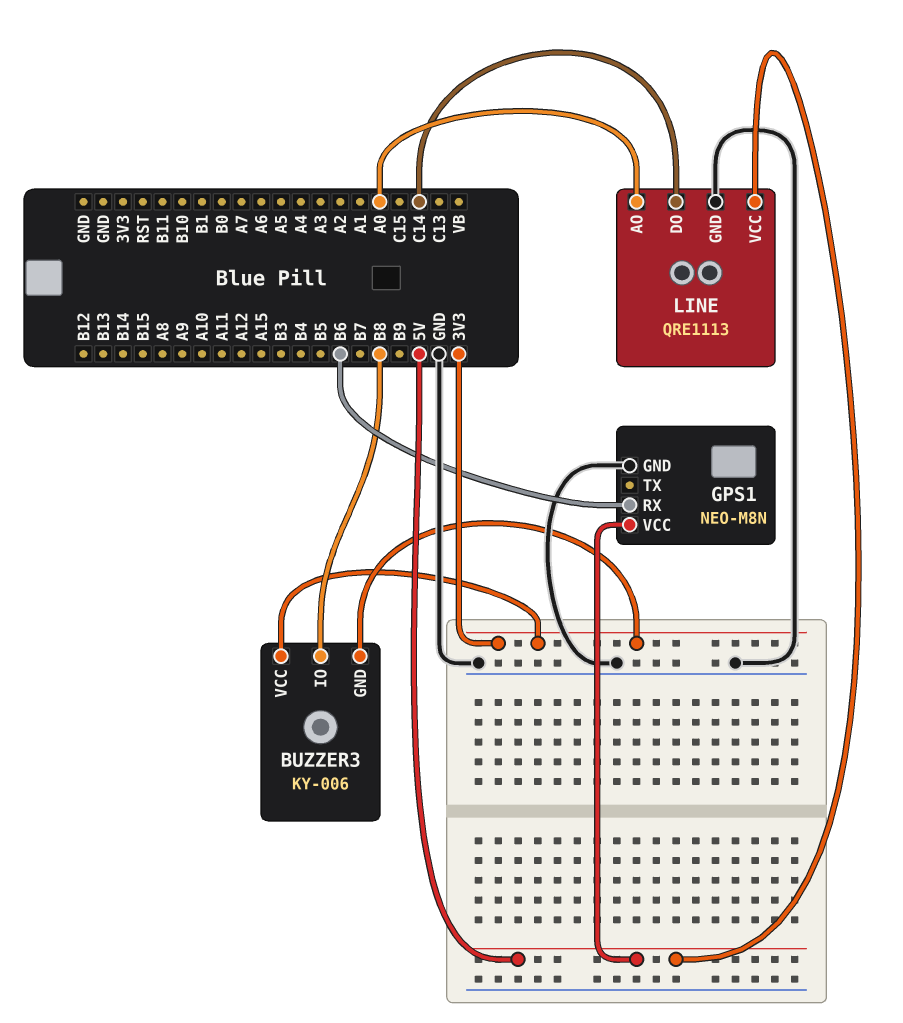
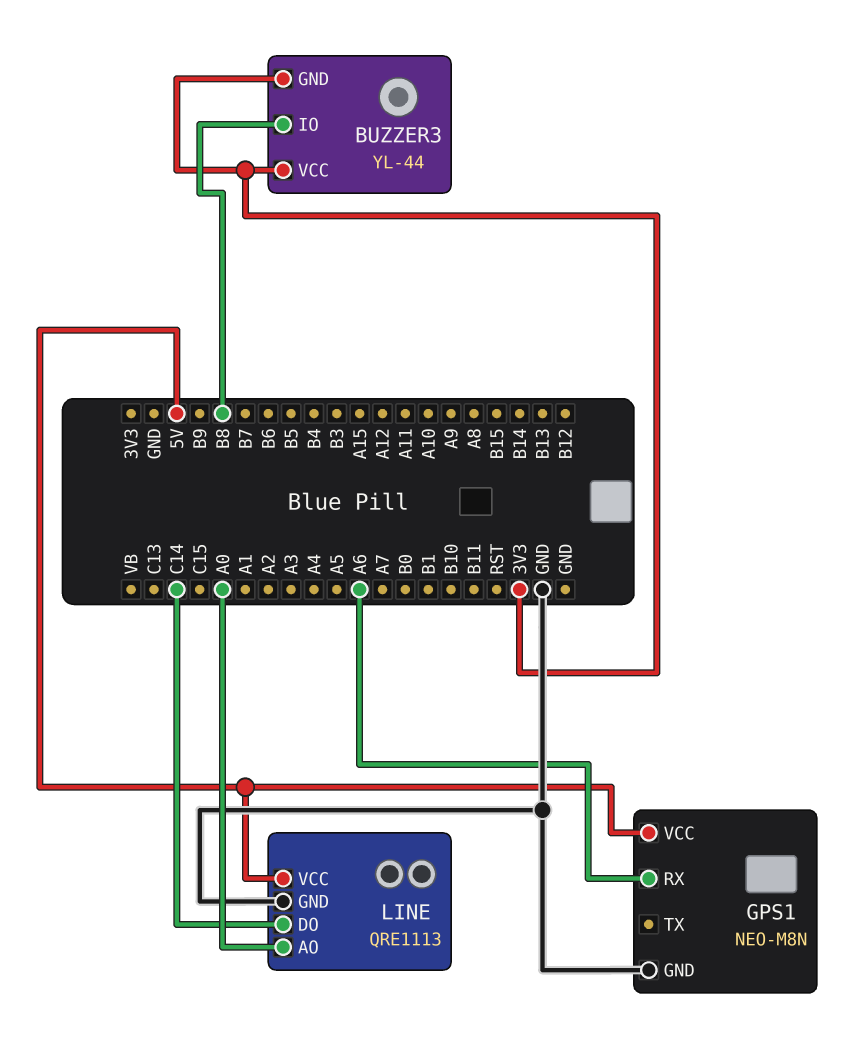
BUZZER3: KY-006 -> YL-44
GPS1 pin RX: B6 -> A6

